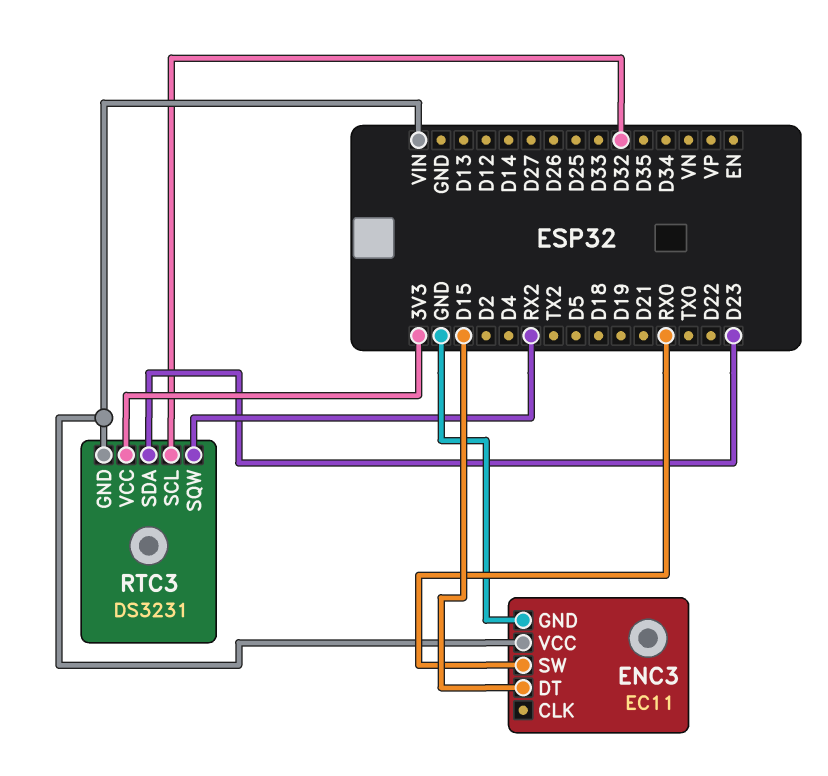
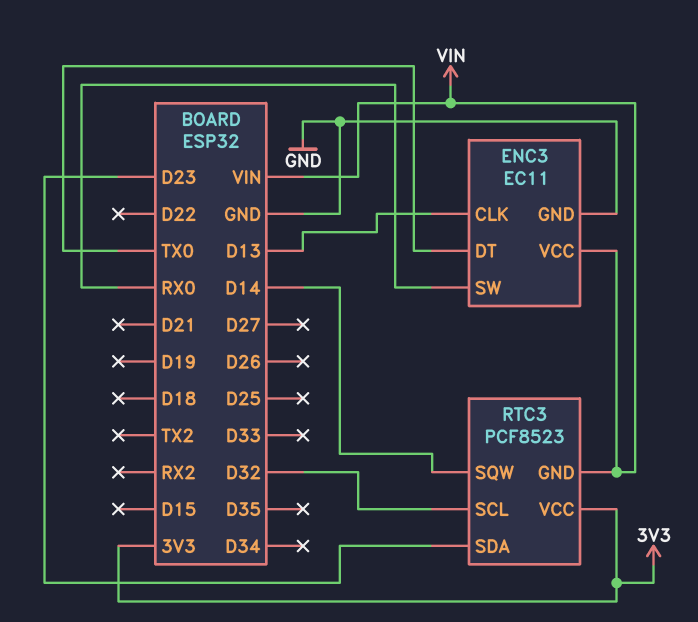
ENC3 pin CLK: none -> D13
ENC3 pin DT: D15 -> TX0
RTC3: DS3231 -> PCF8523
RTC3 pin SQW: RX2 -> D14

